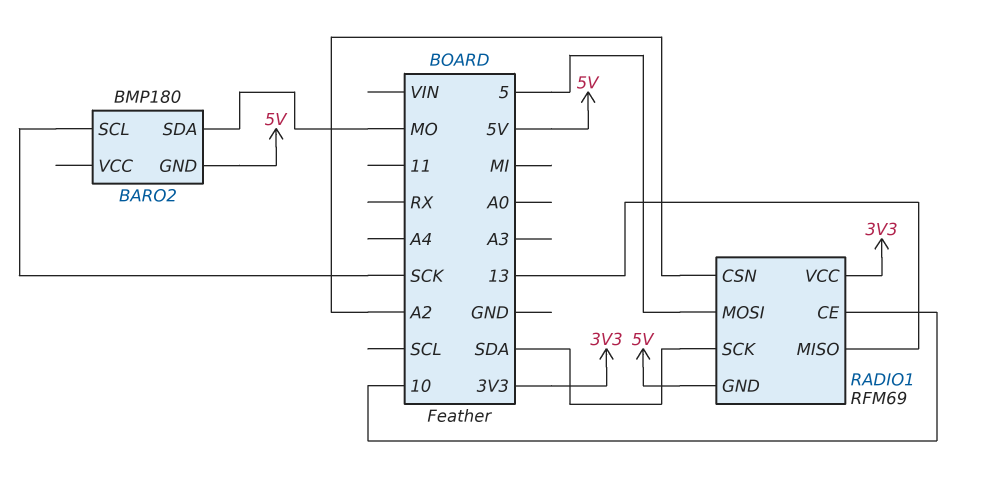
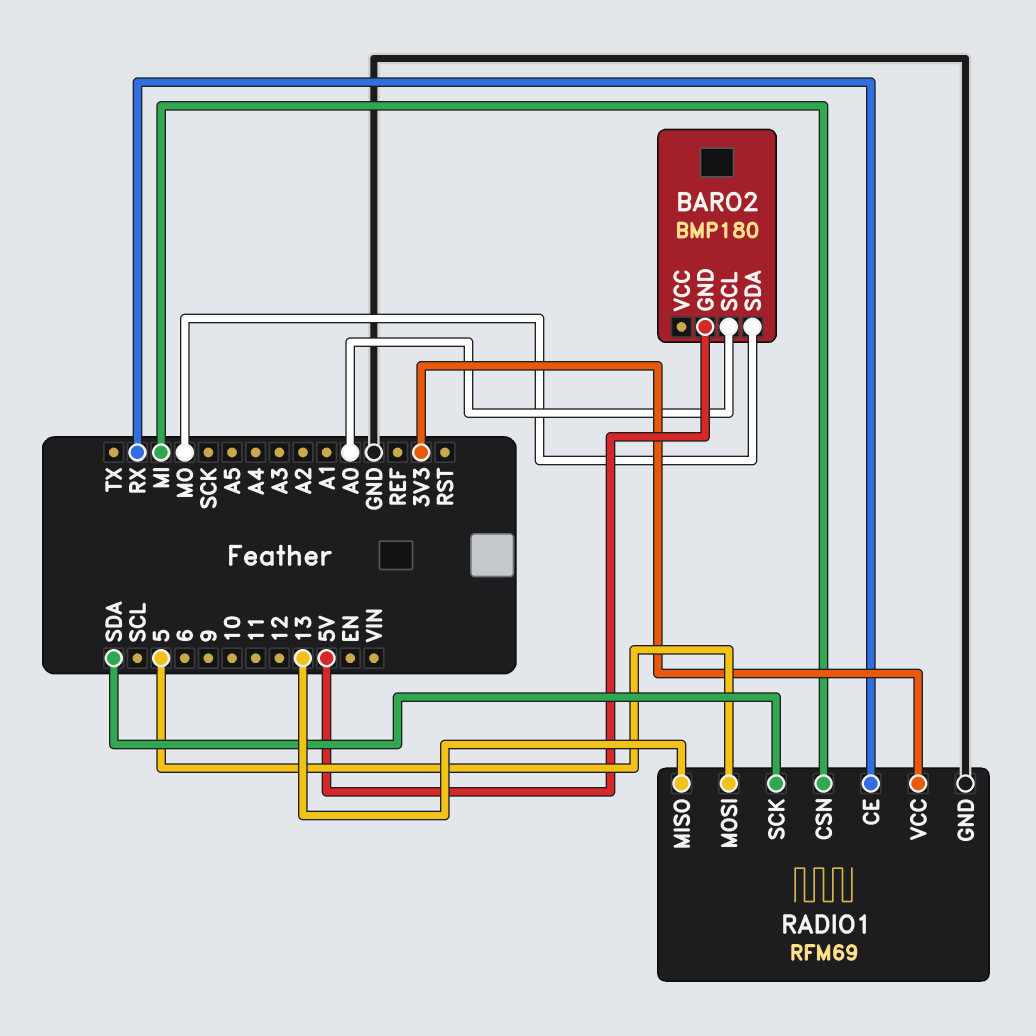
BARO2 pin SCL: SCK -> A0
RADIO1 pin CE: 10 -> RX
RADIO1 pin CSN: A2 -> MI
RADIO1 pin GND: 5V -> GND

